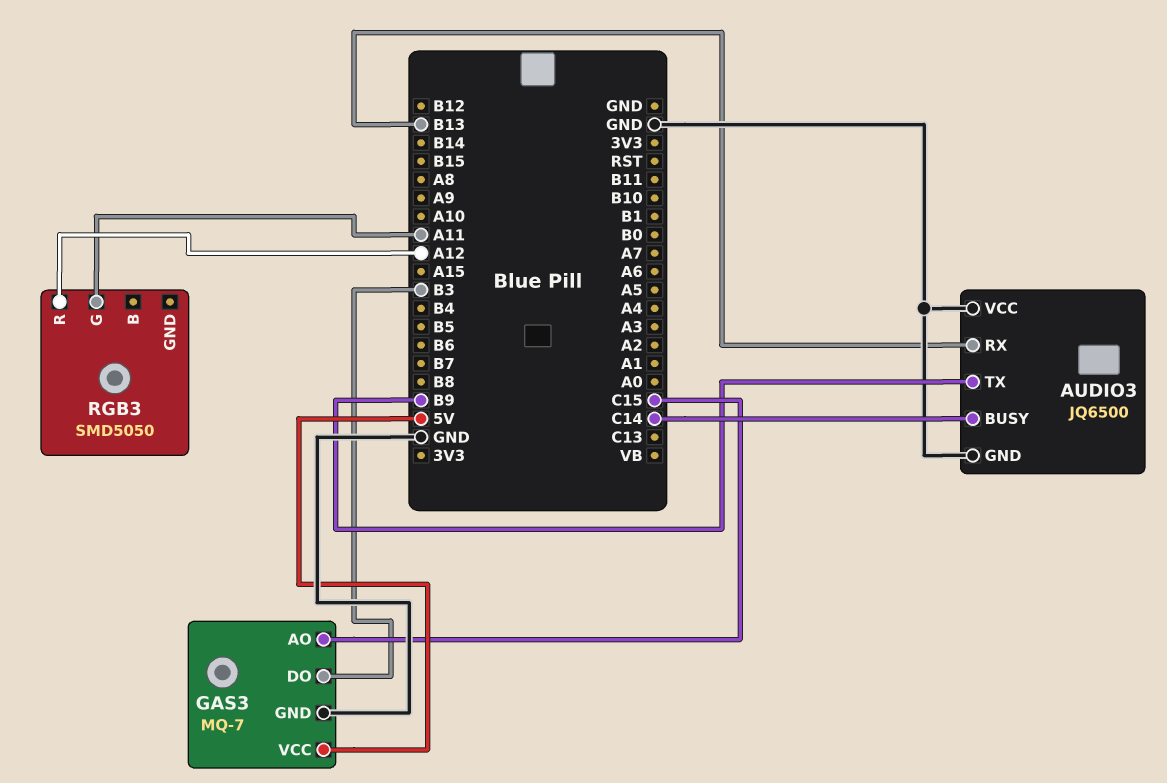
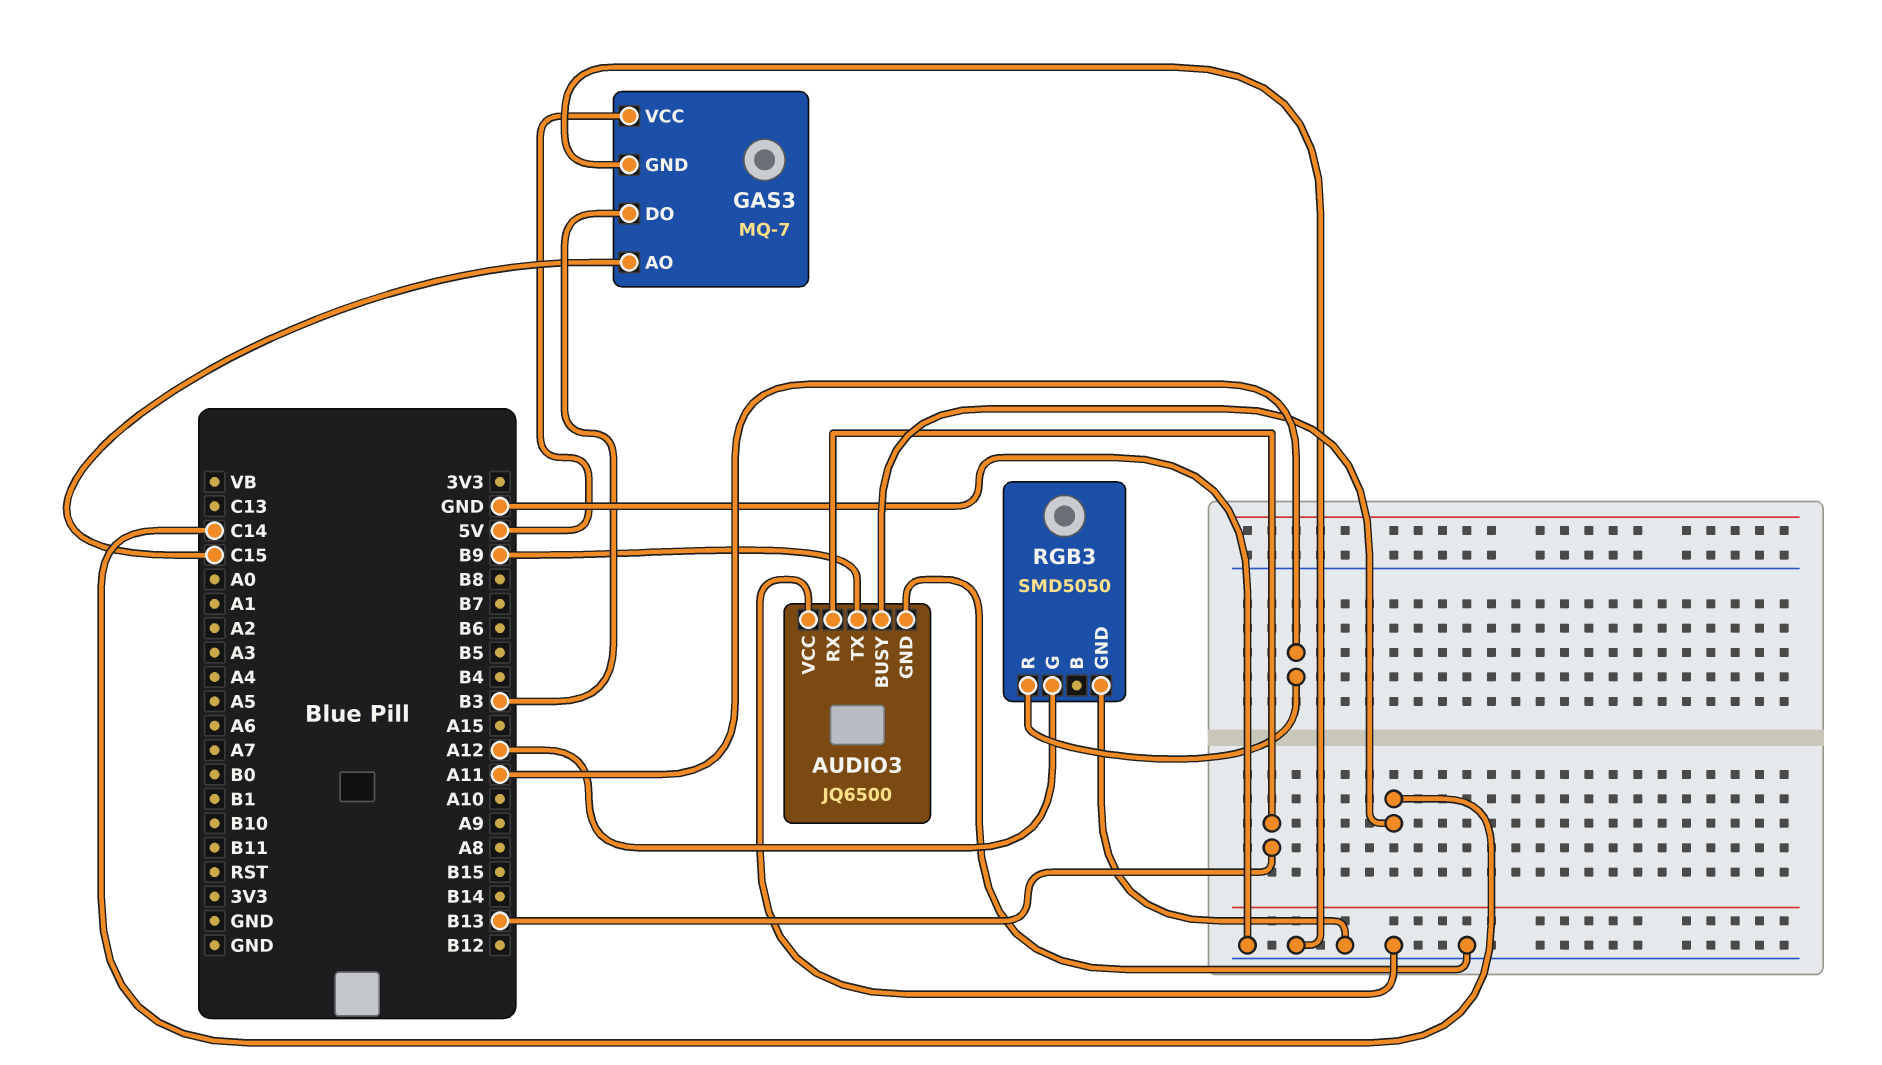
RGB3 pin G: A11 -> A12
RGB3 pin GND: none -> GND
RGB3 pin R: A12 -> A11

